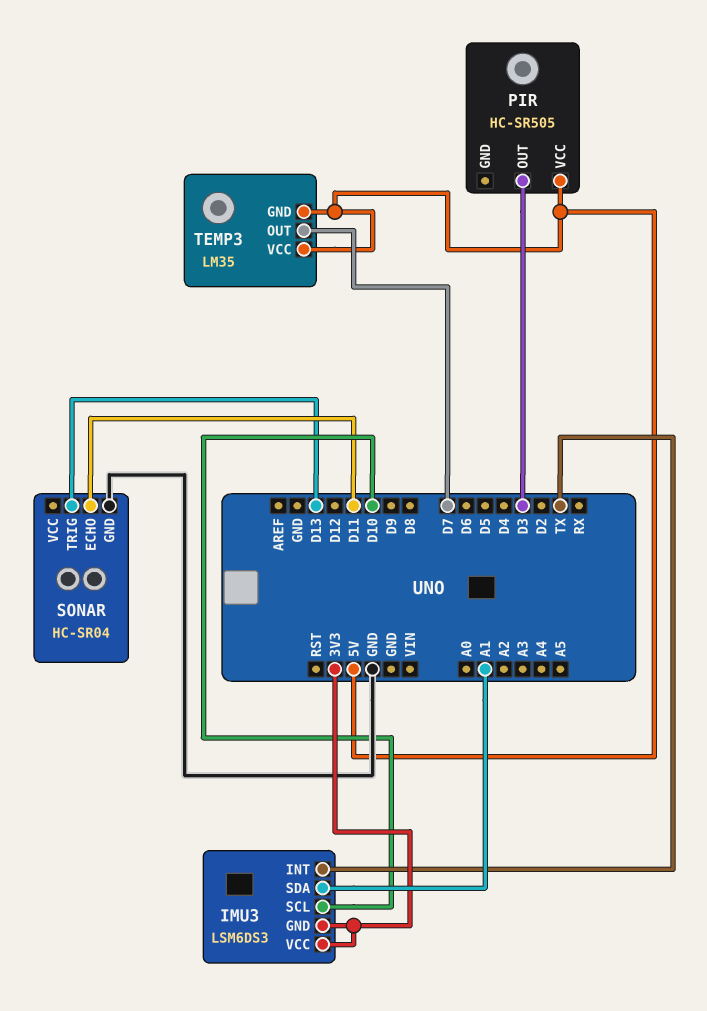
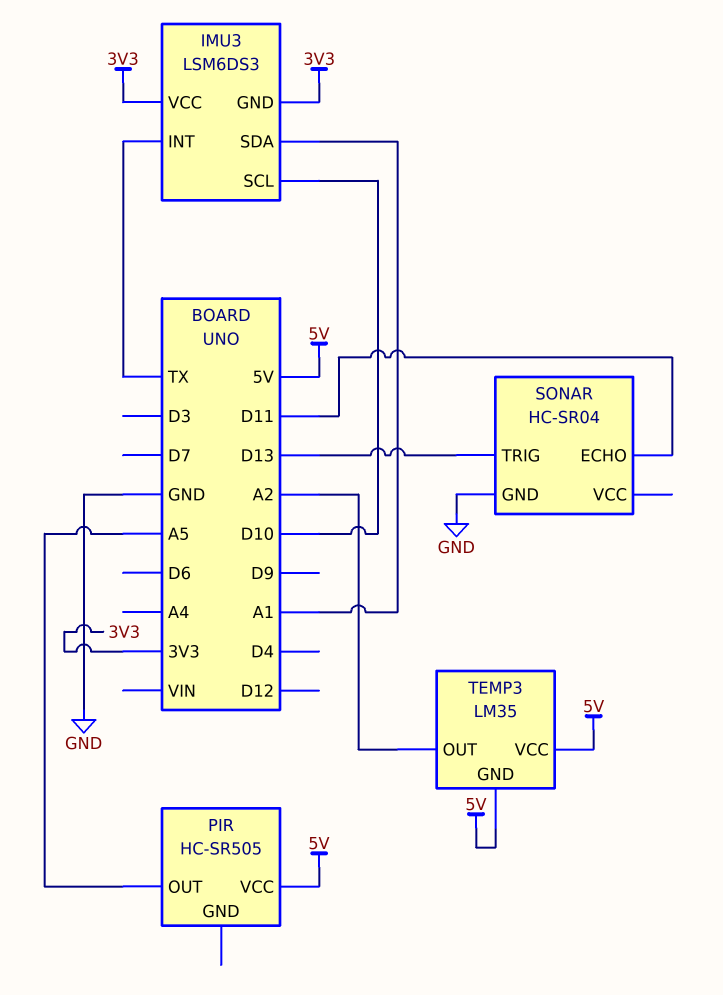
PIR pin OUT: D3 -> A5
TEMP3 pin OUT: D7 -> A2

